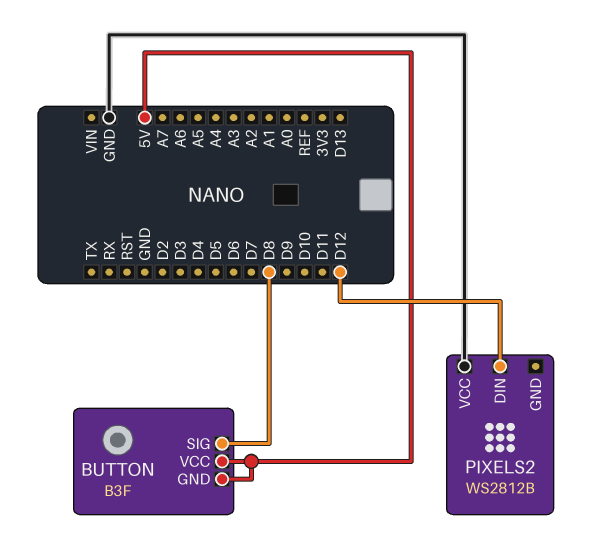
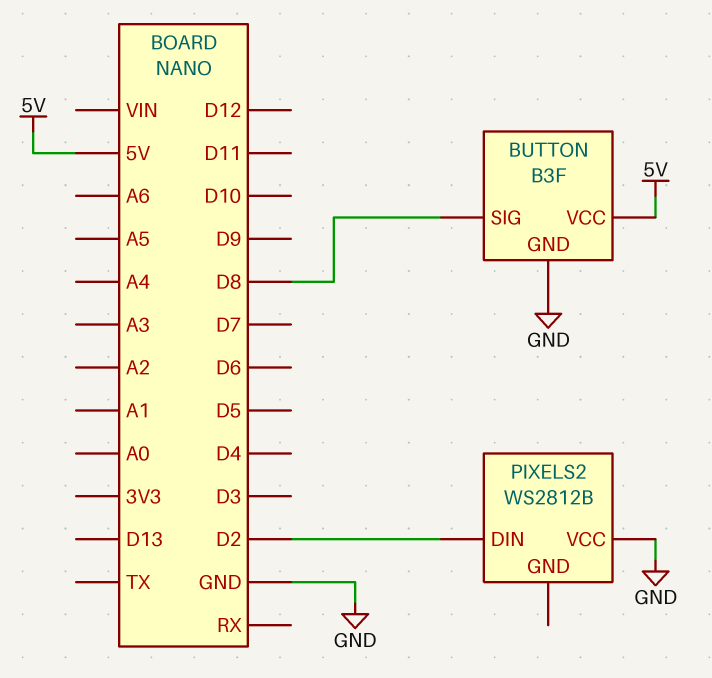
BUTTON pin GND: 5V -> GND
PIXELS2 pin DIN: D12 -> D2

